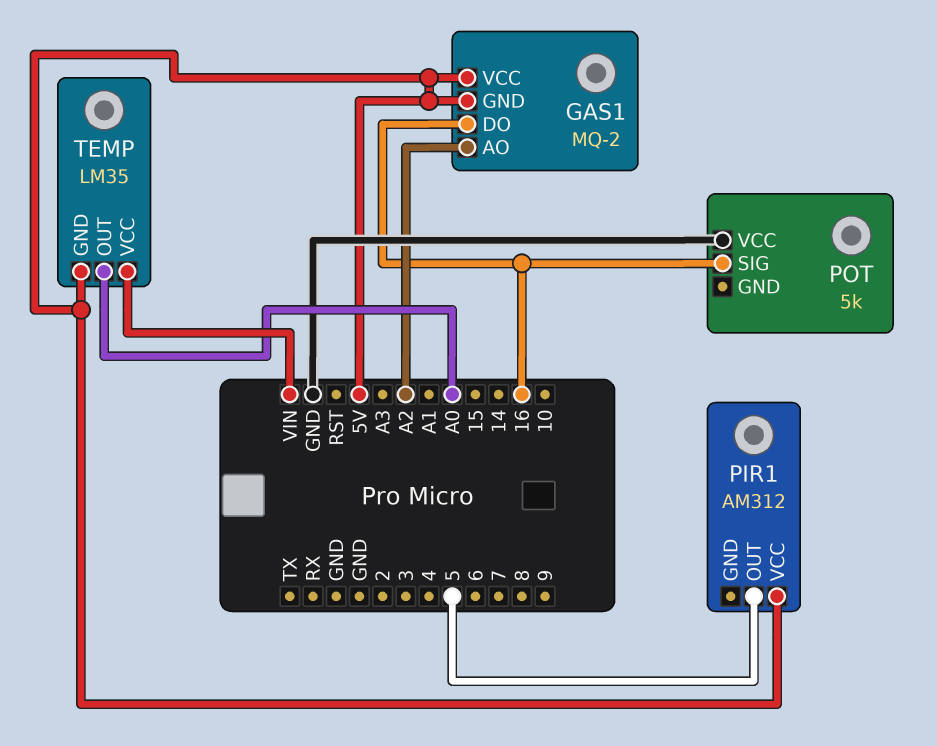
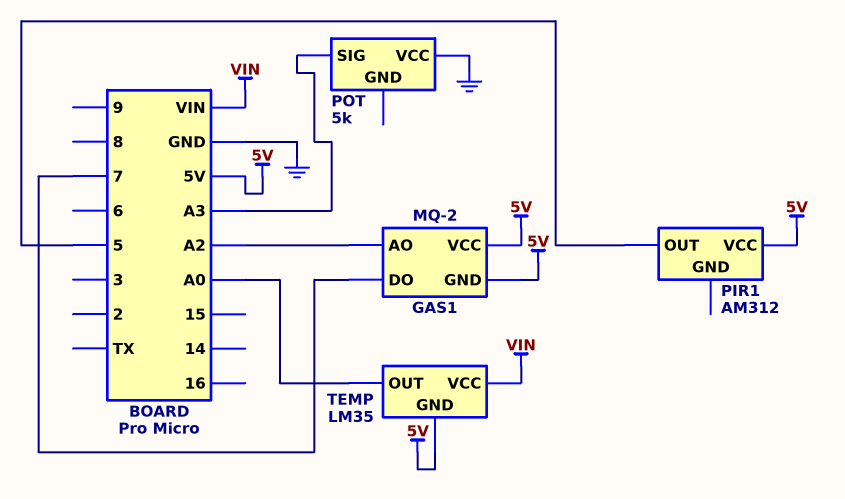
GAS1 pin DO: 16 -> 7
POT pin SIG: 16 -> A3

